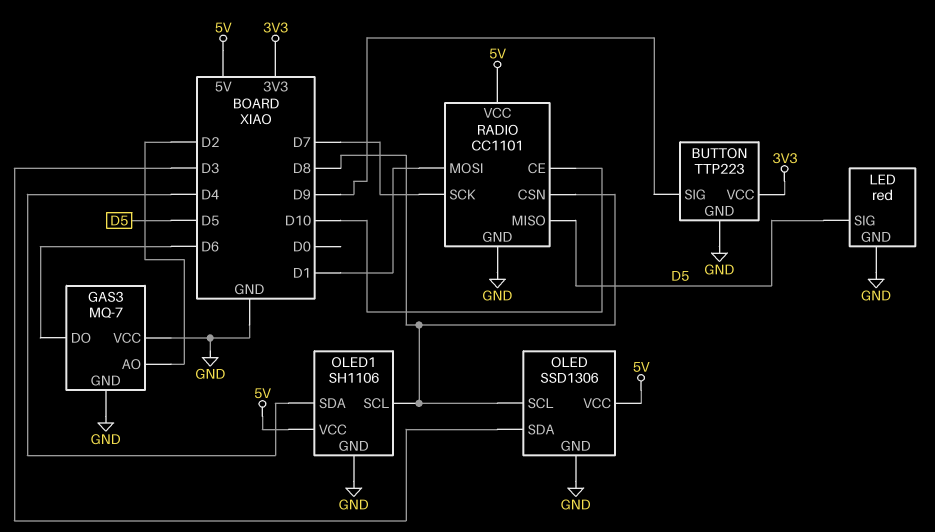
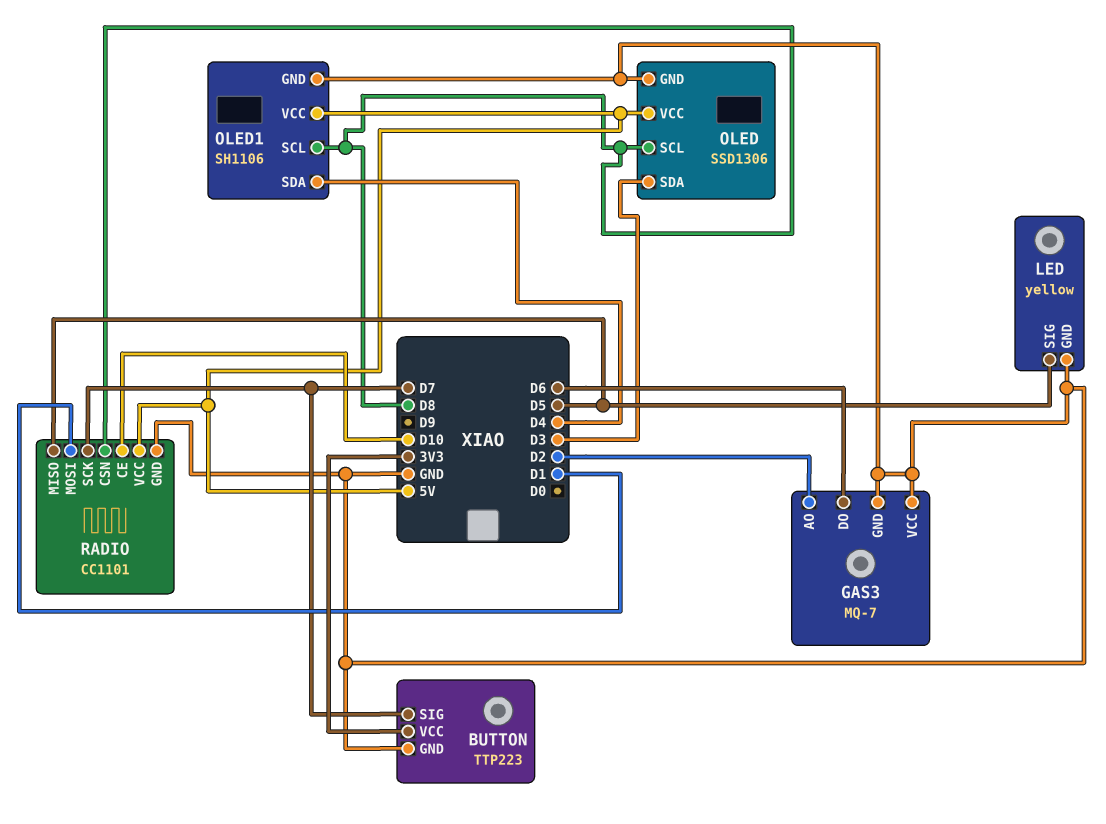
BUTTON pin SIG: D9 -> D7
LED: red -> yellow

